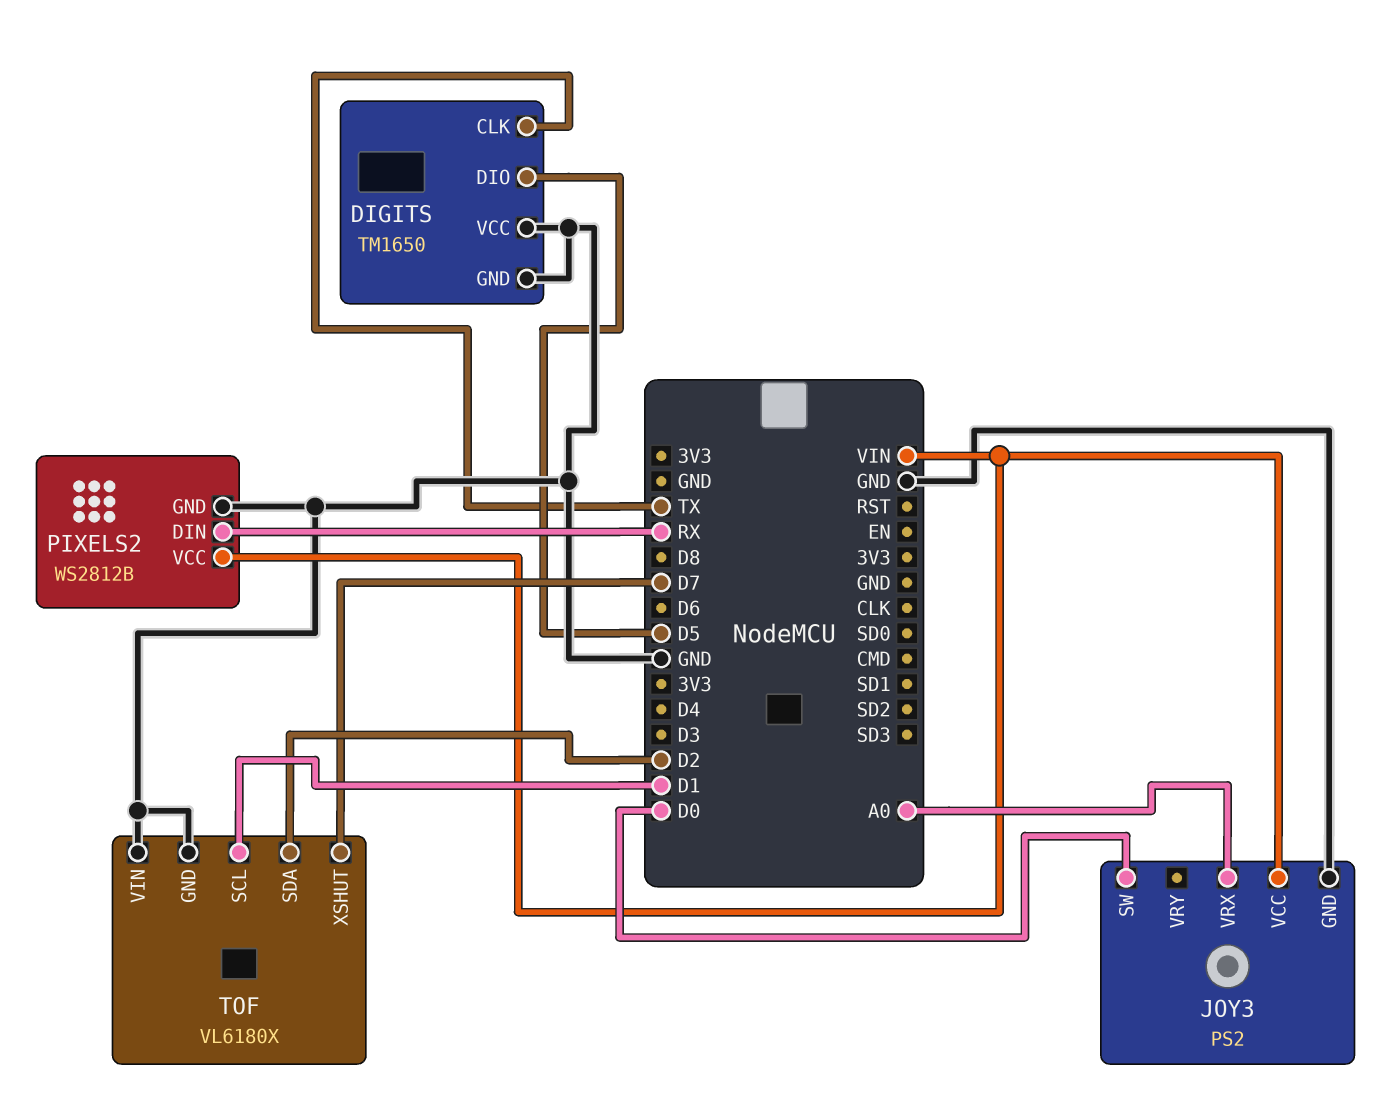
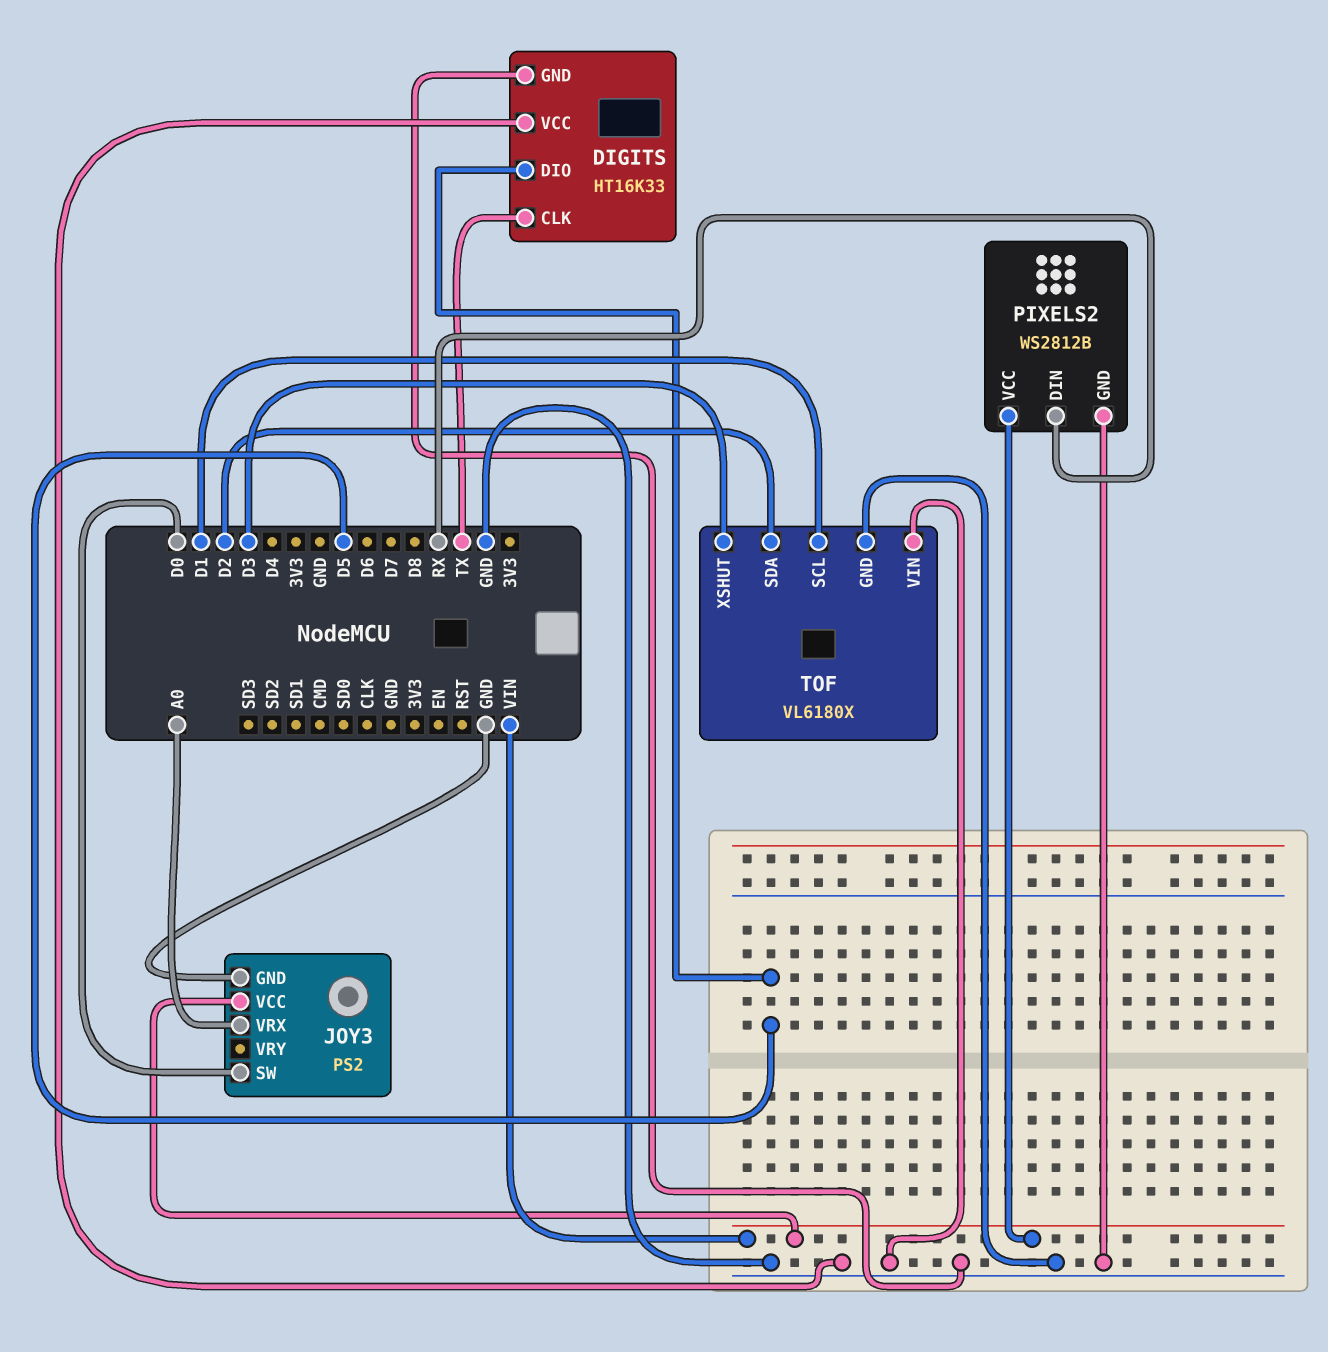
DIGITS: TM1650 -> HT16K33
TOF pin XSHUT: D7 -> D3

